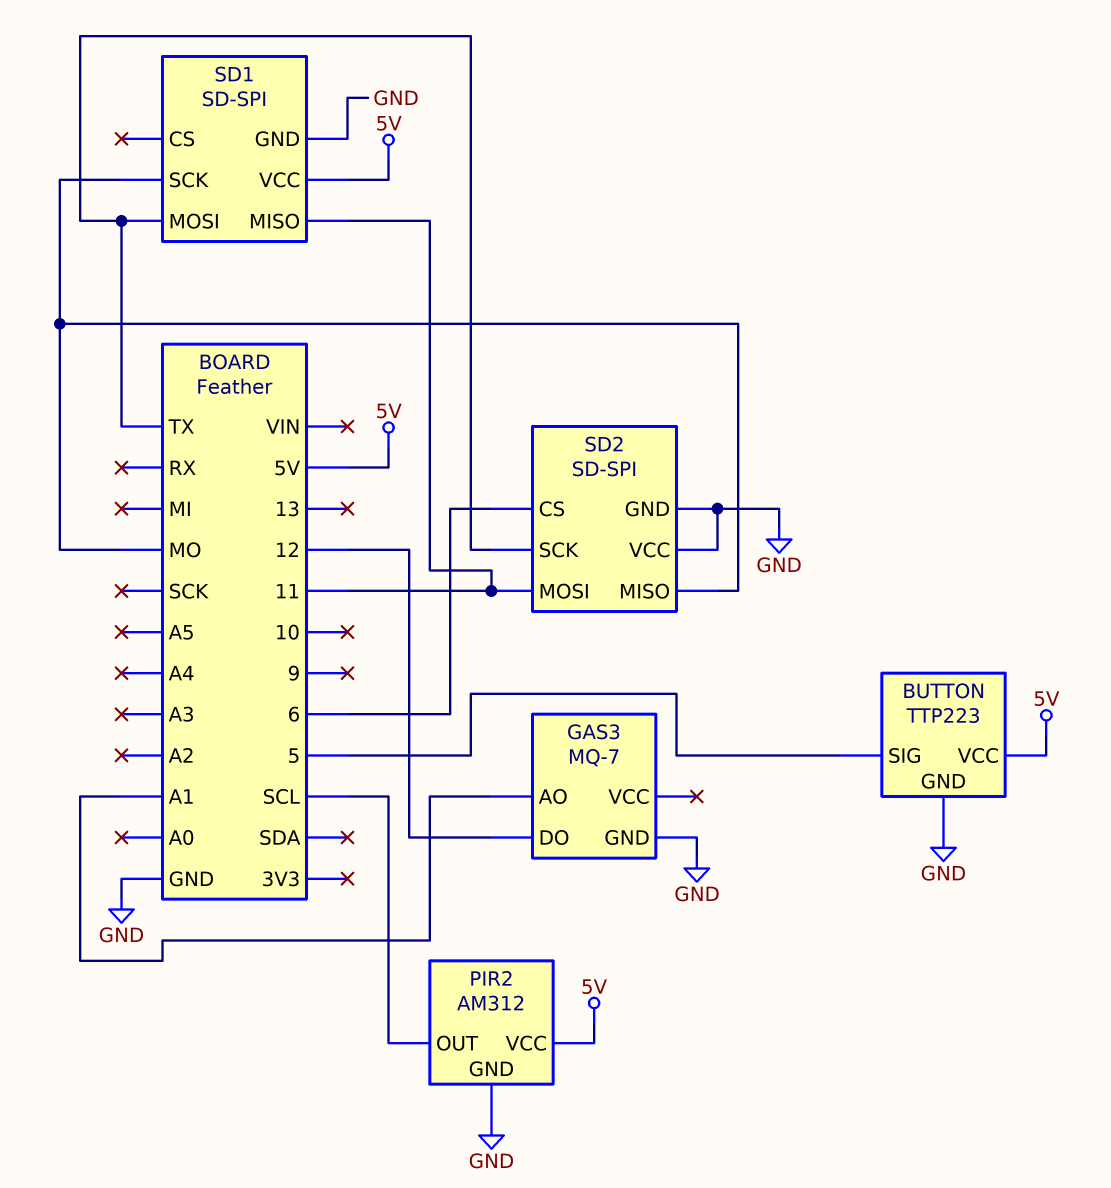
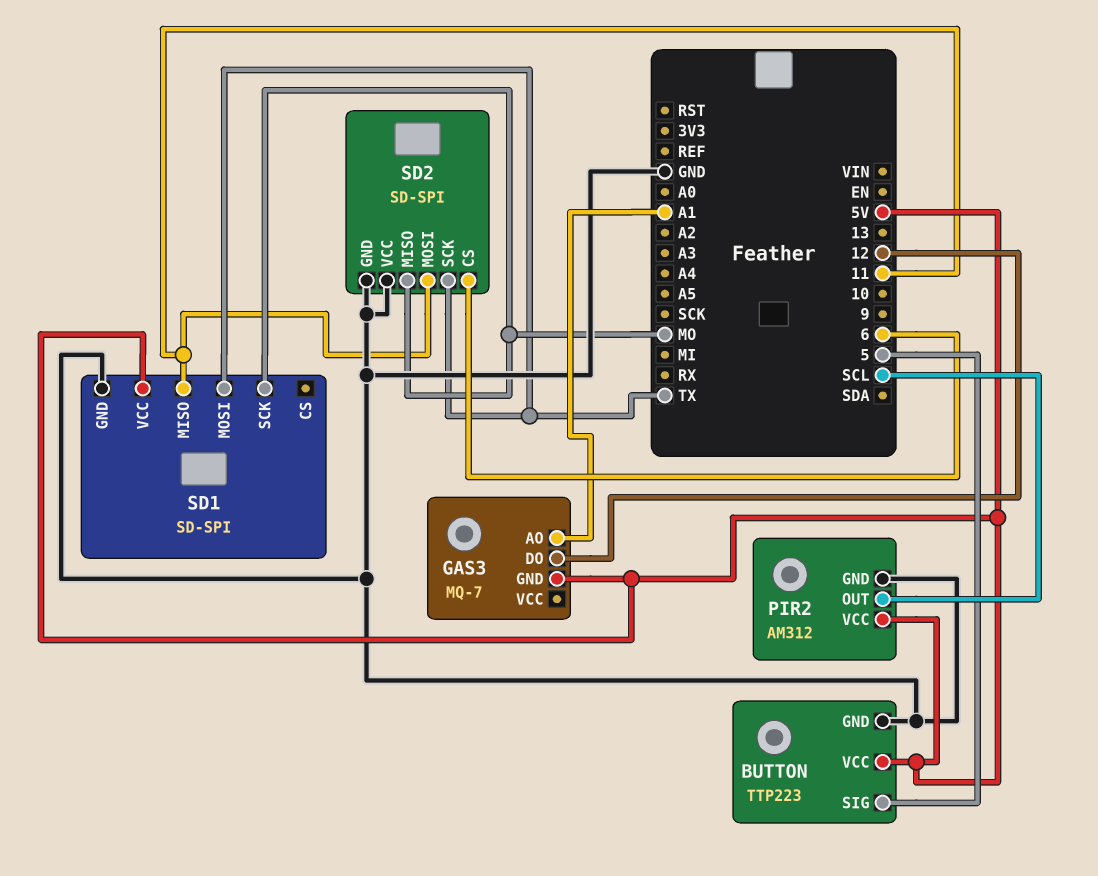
GAS3 pin GND: GND -> 5V

